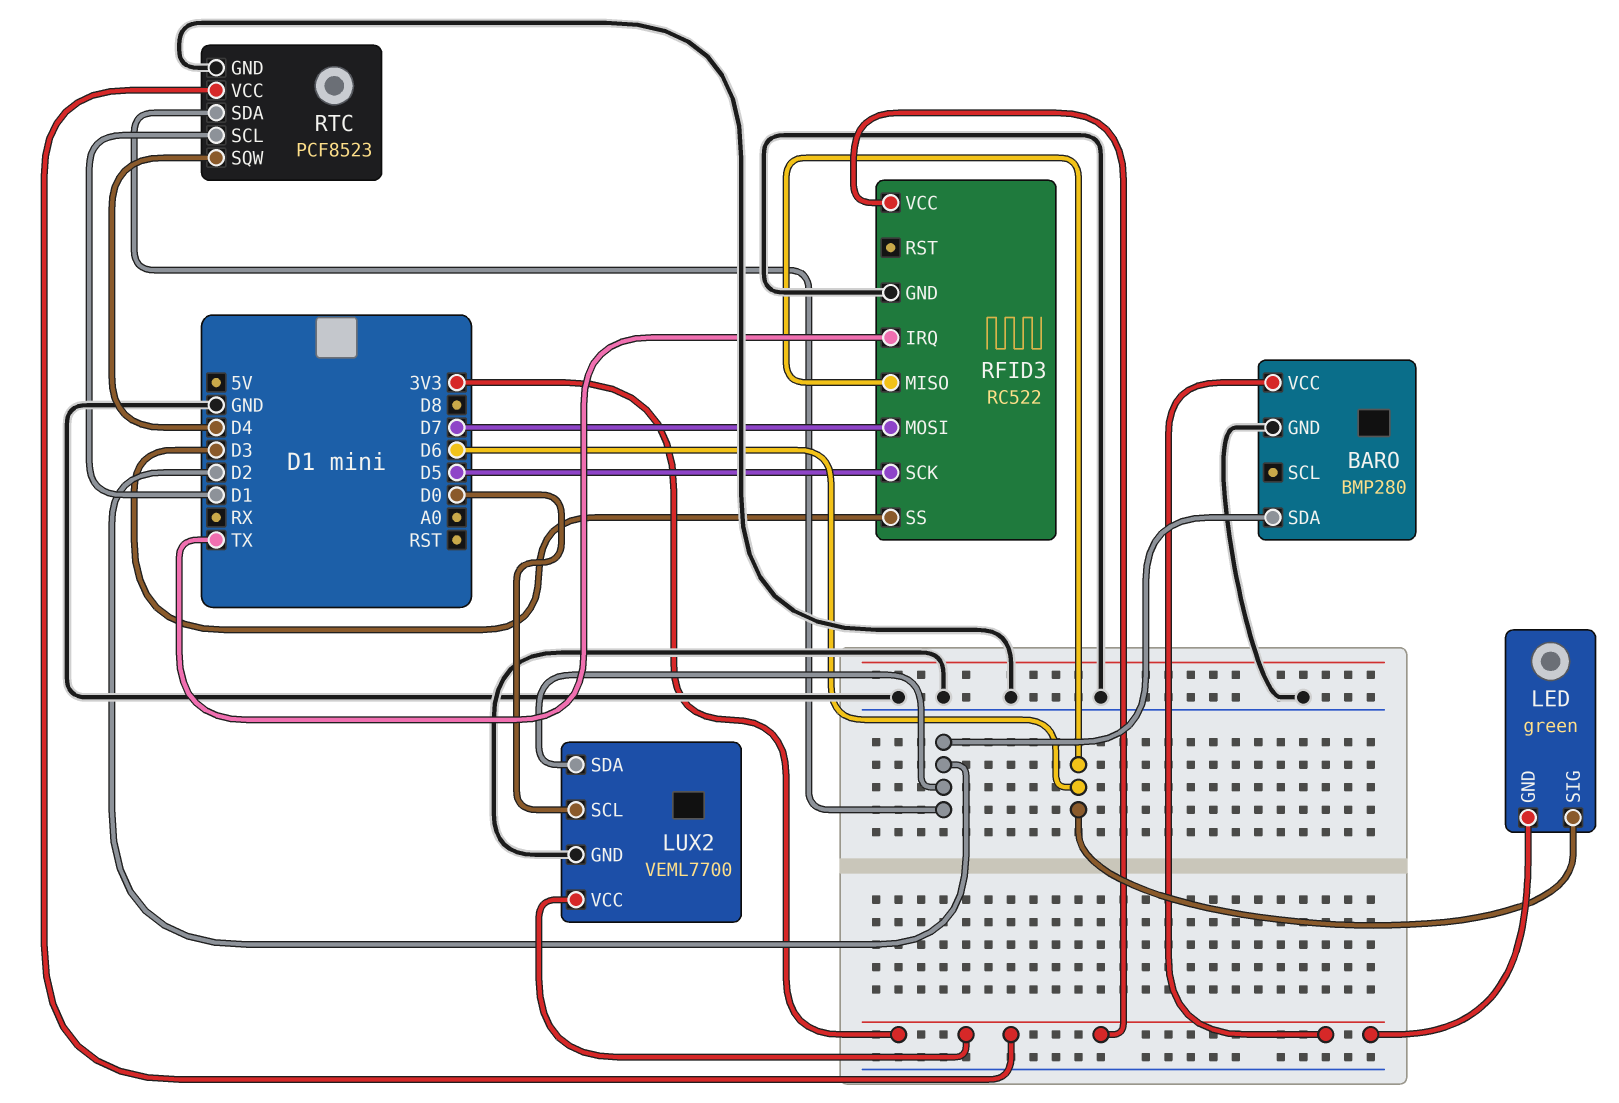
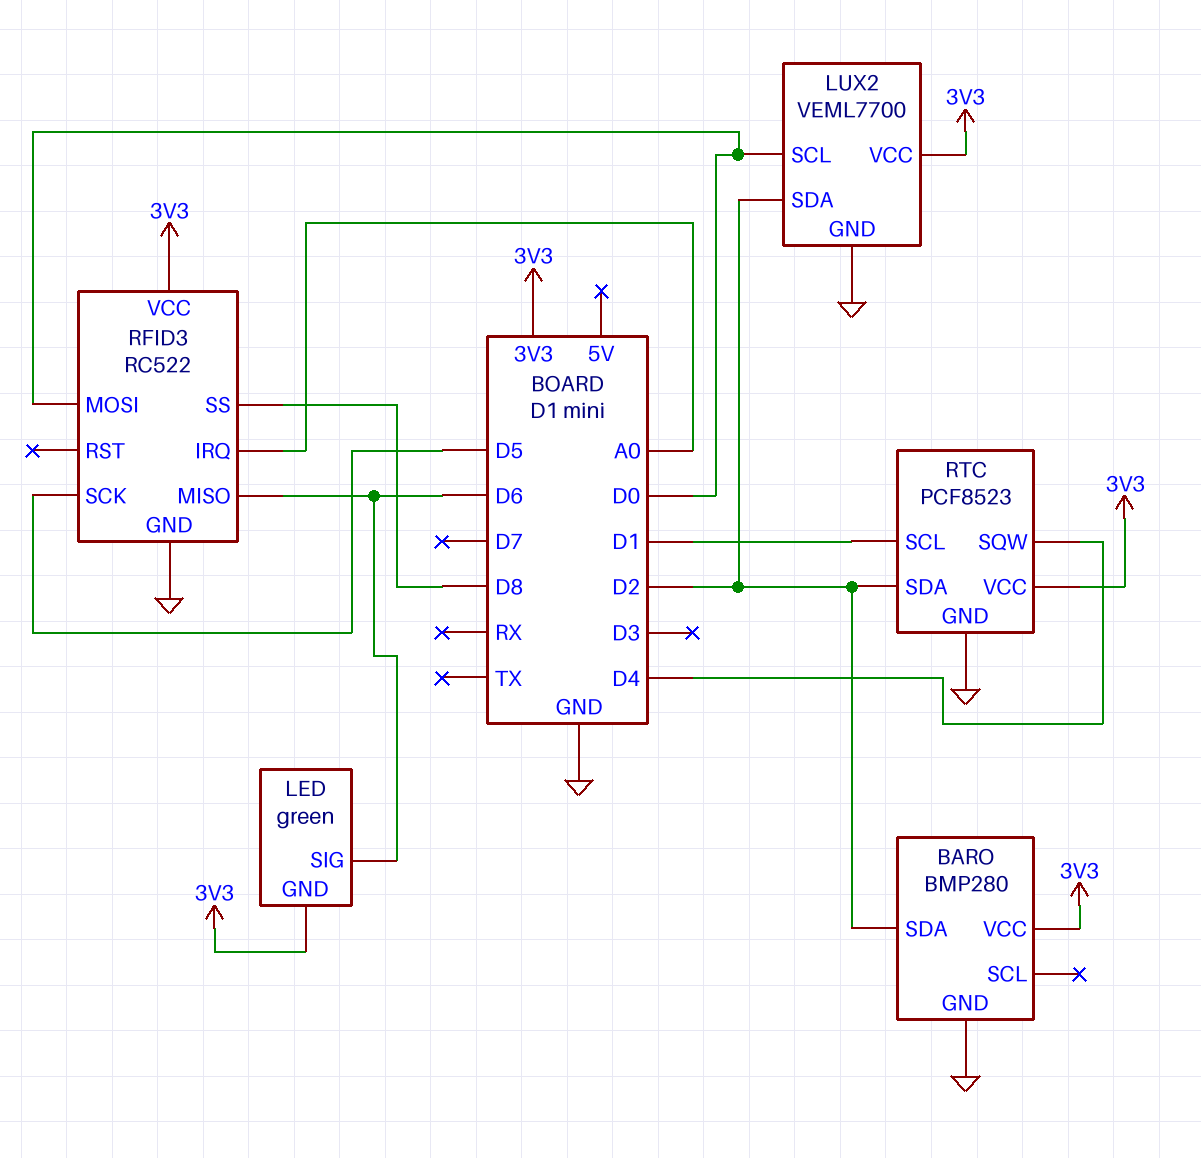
RFID3 pin IRQ: TX -> A0
RFID3 pin MOSI: D7 -> D0
RFID3 pin SS: D3 -> D8

